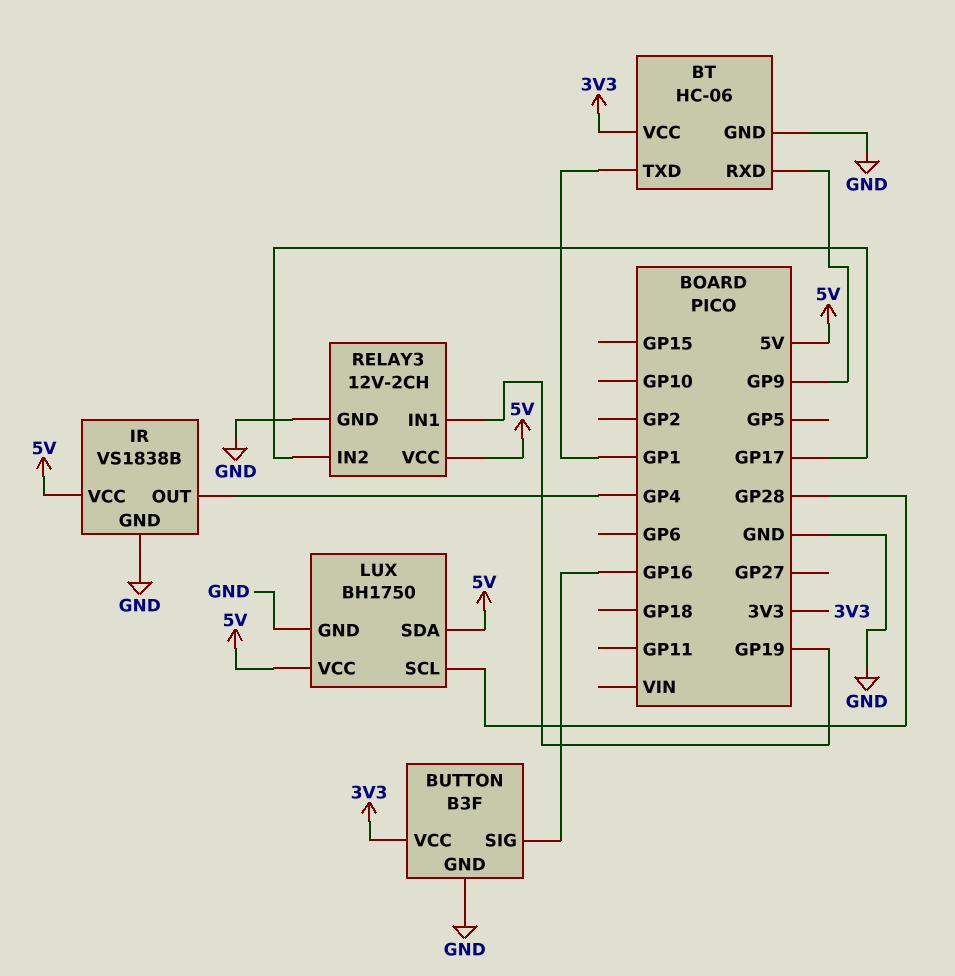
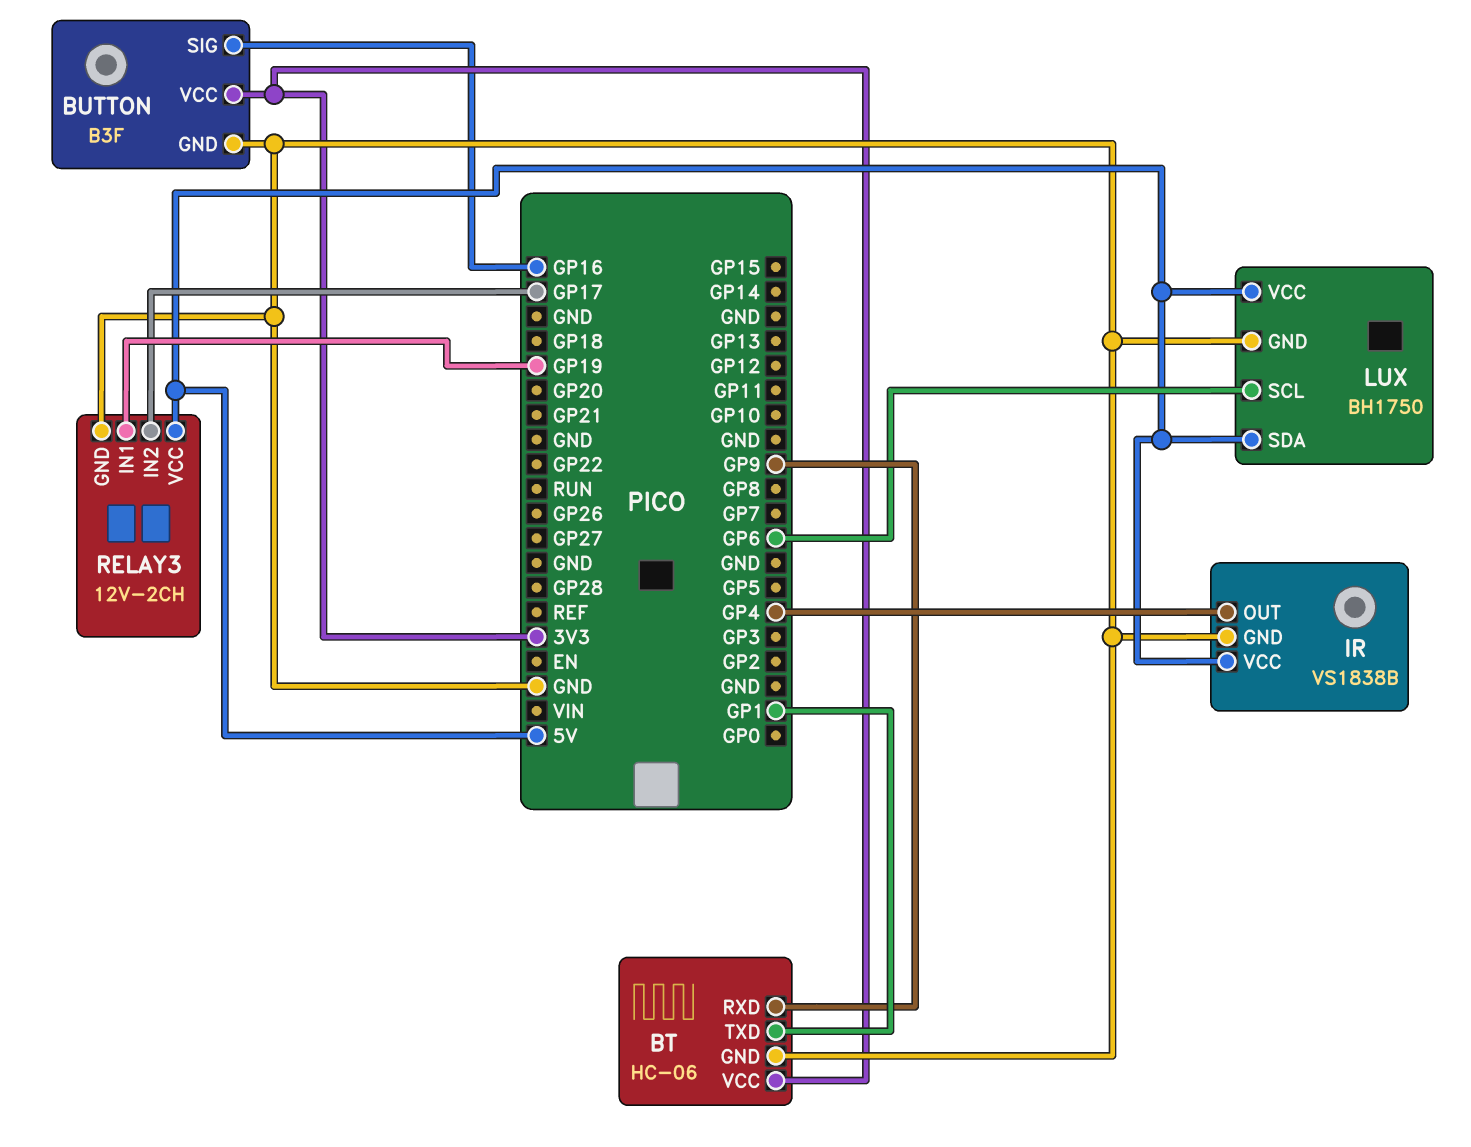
LUX pin SCL: GP28 -> GP6

